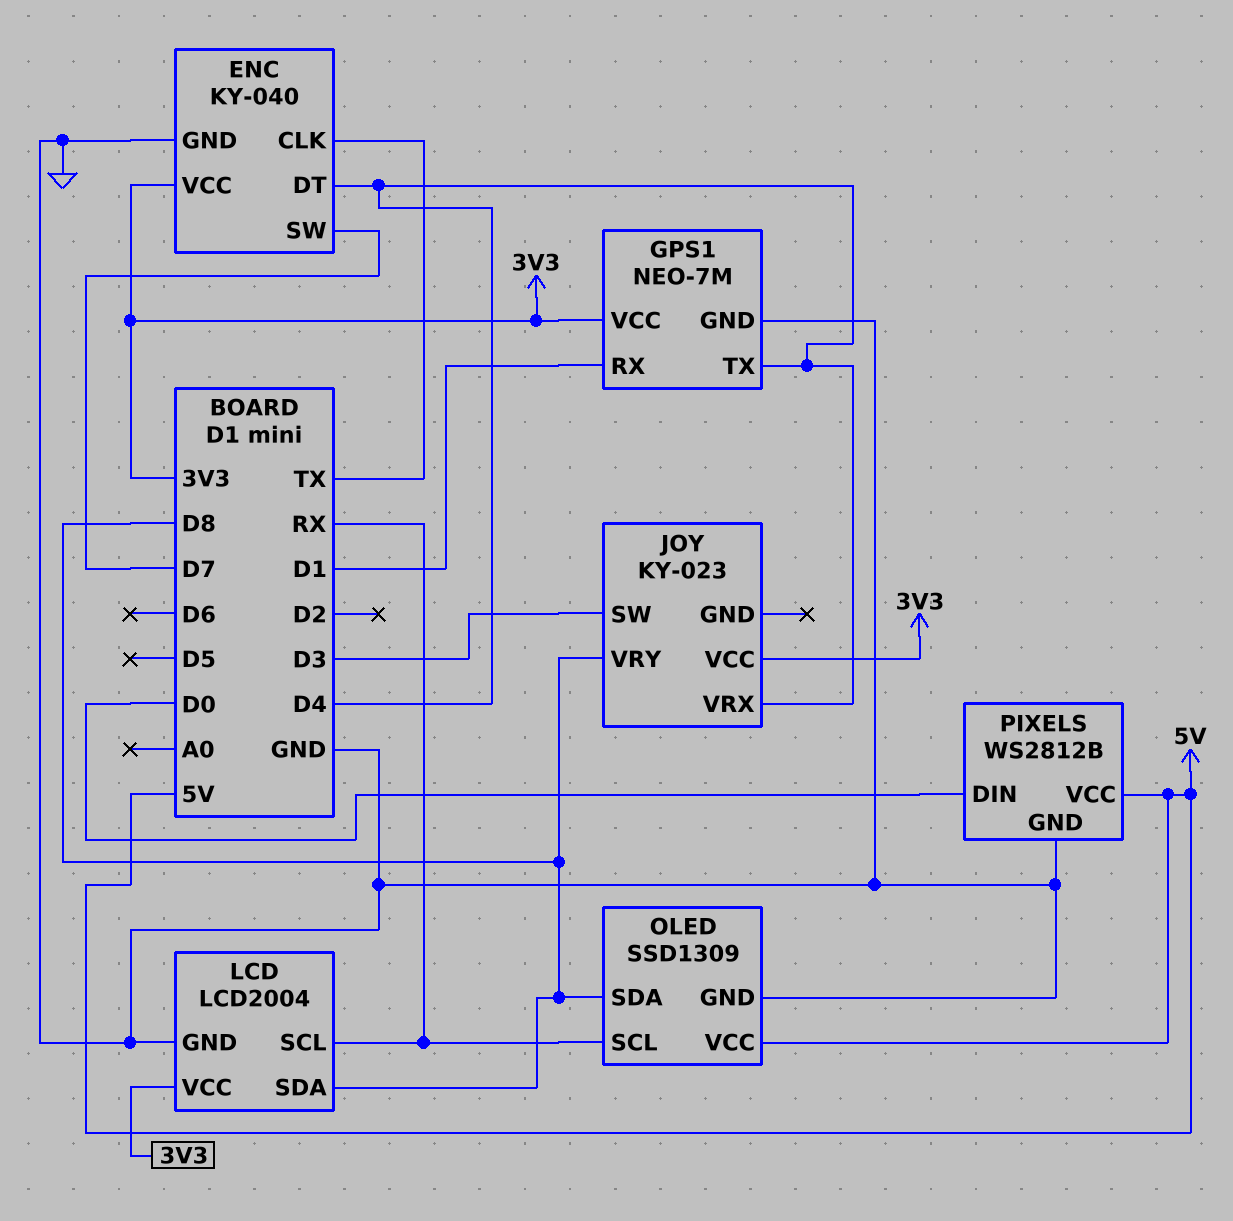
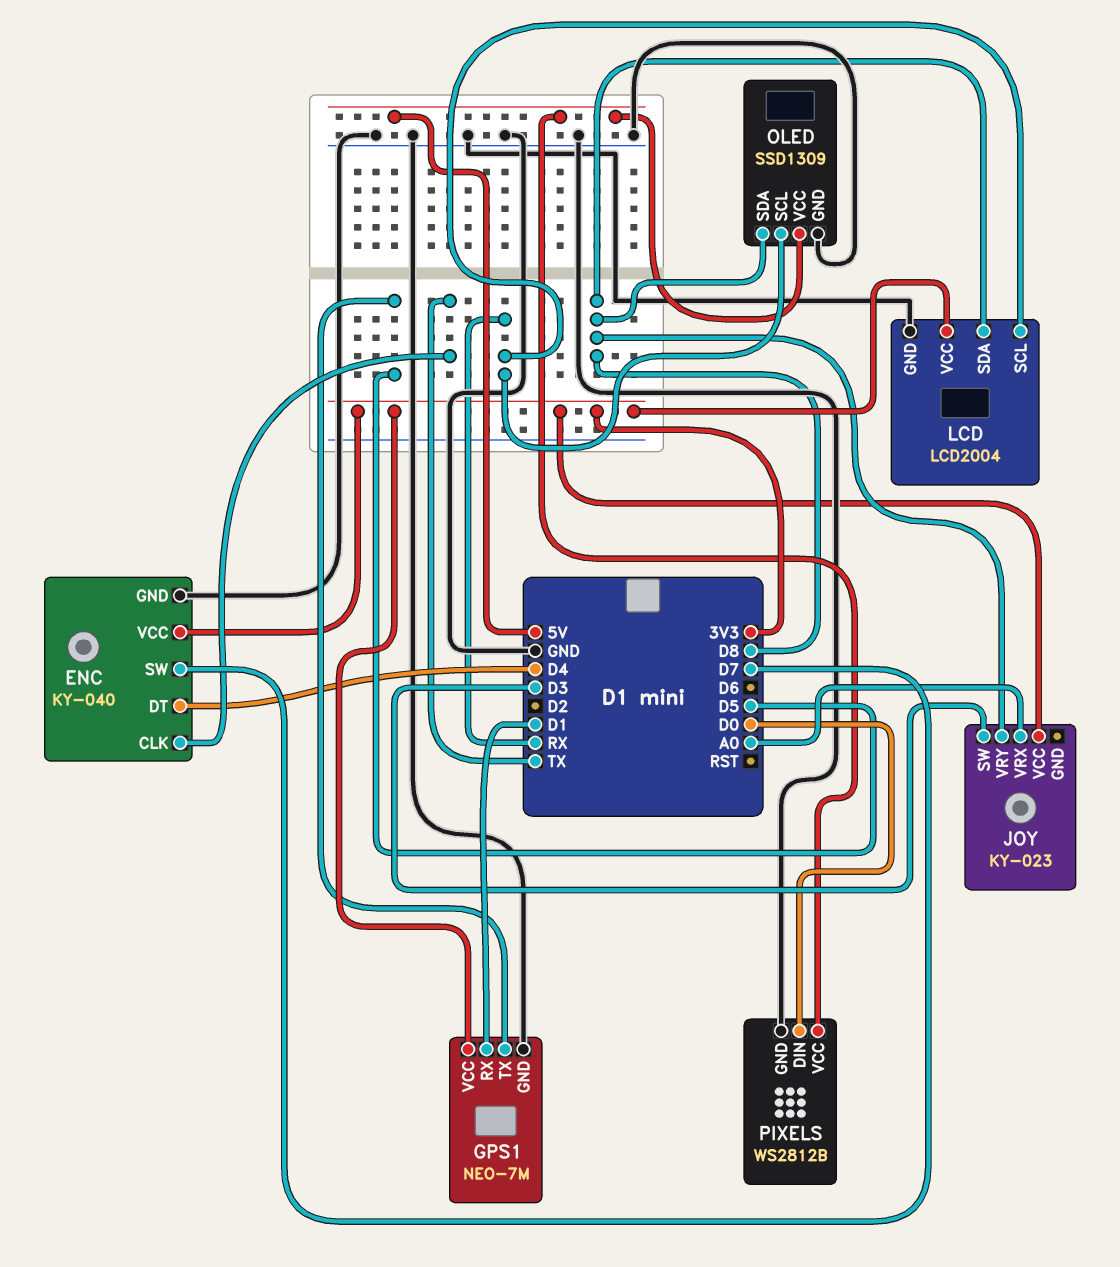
GPS1 pin TX: D4 -> D5
JOY pin VRX: D4 -> A0

